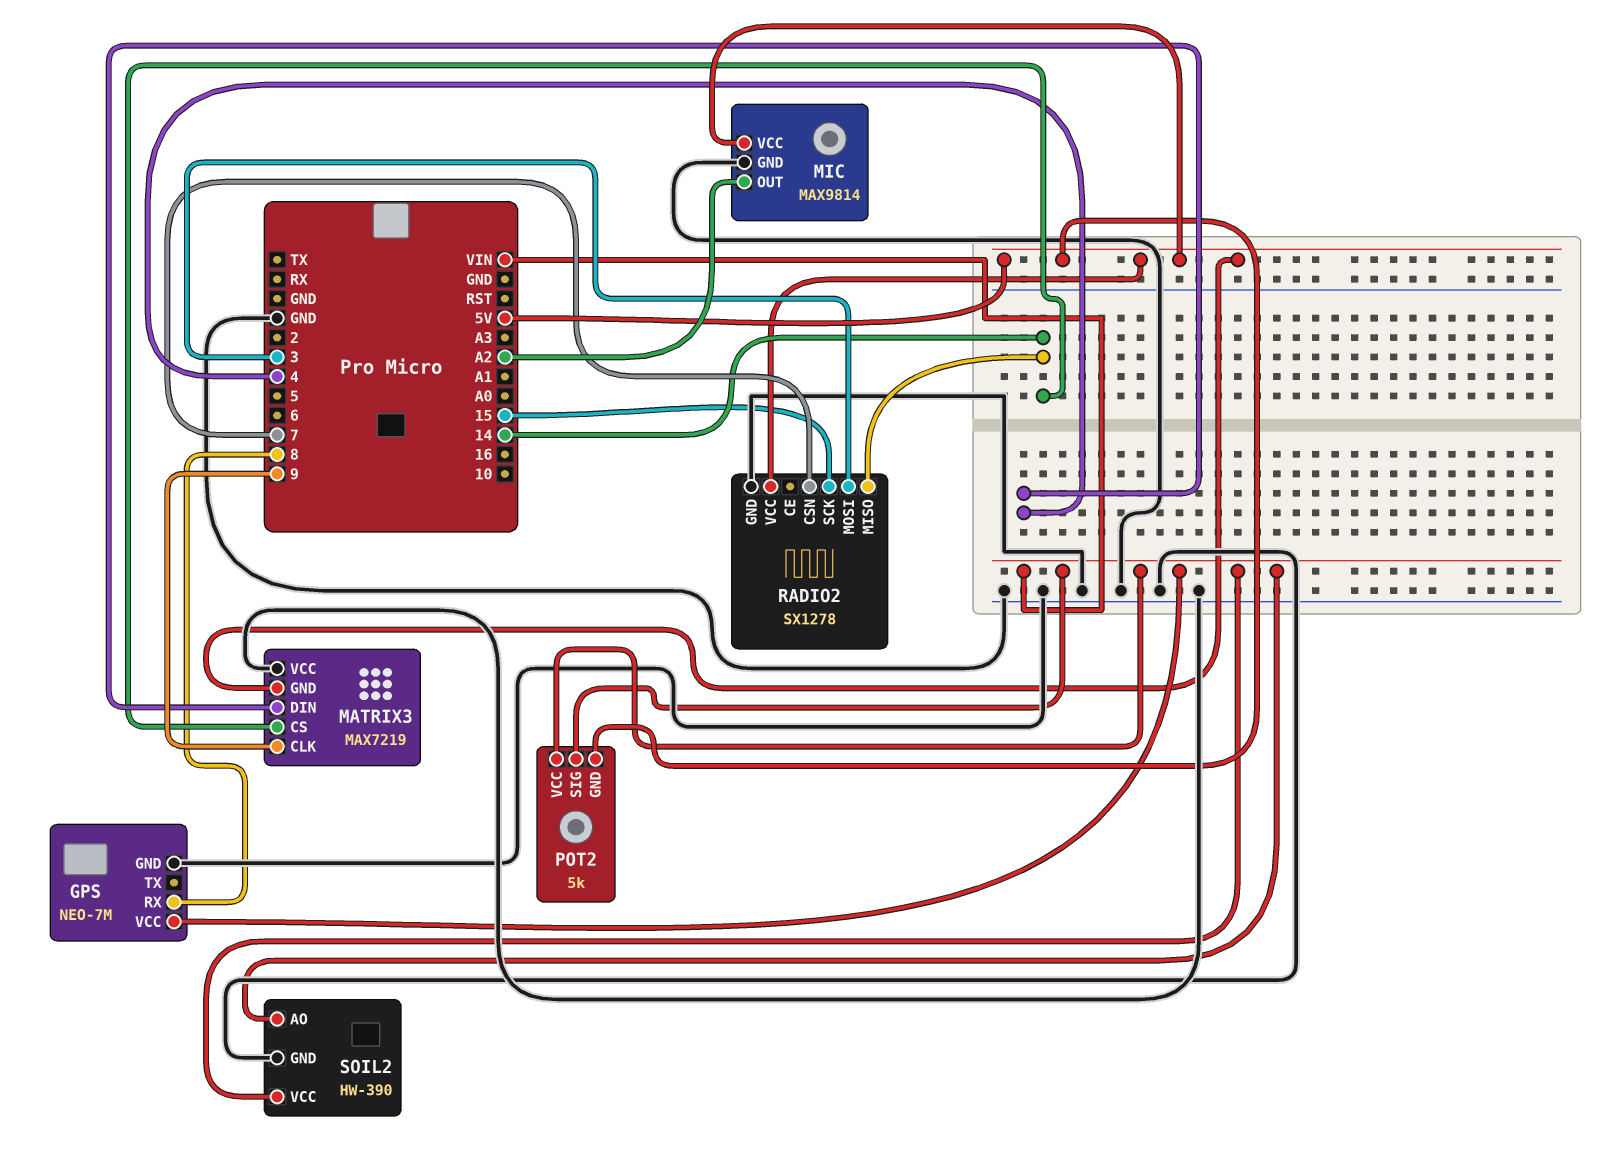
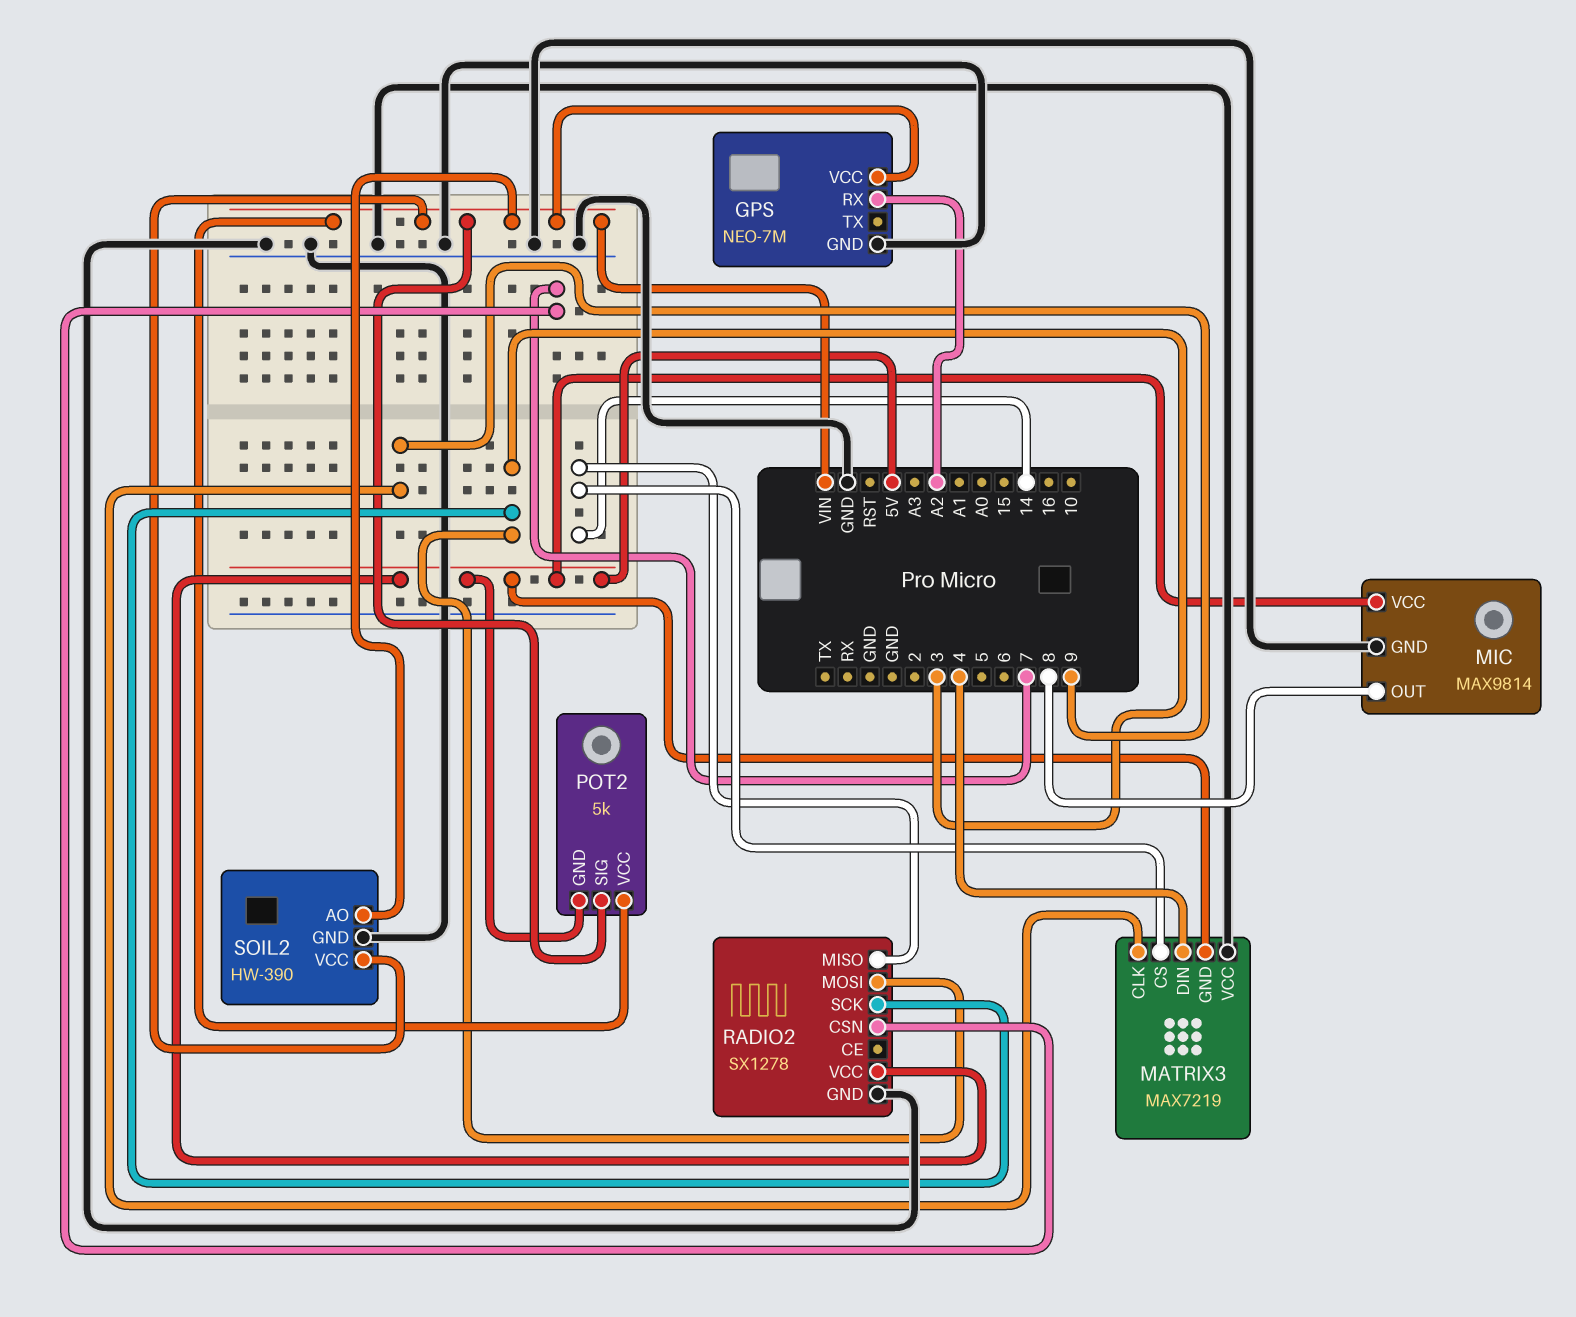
GPS pin RX: 8 -> A2
MIC pin OUT: A2 -> 8
RADIO2 pin SCK: 15 -> 3

